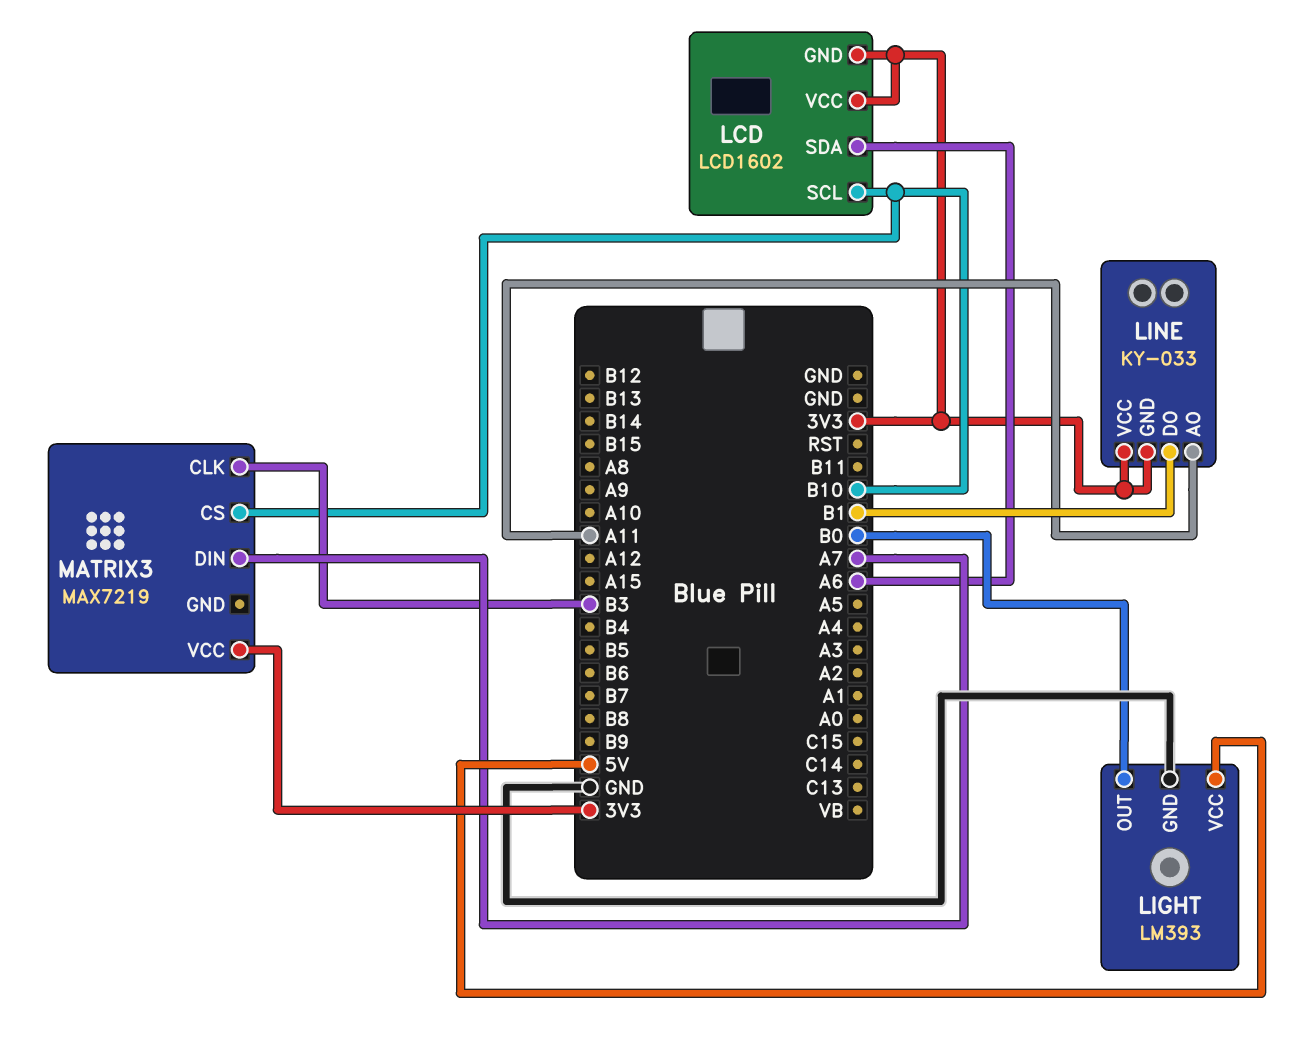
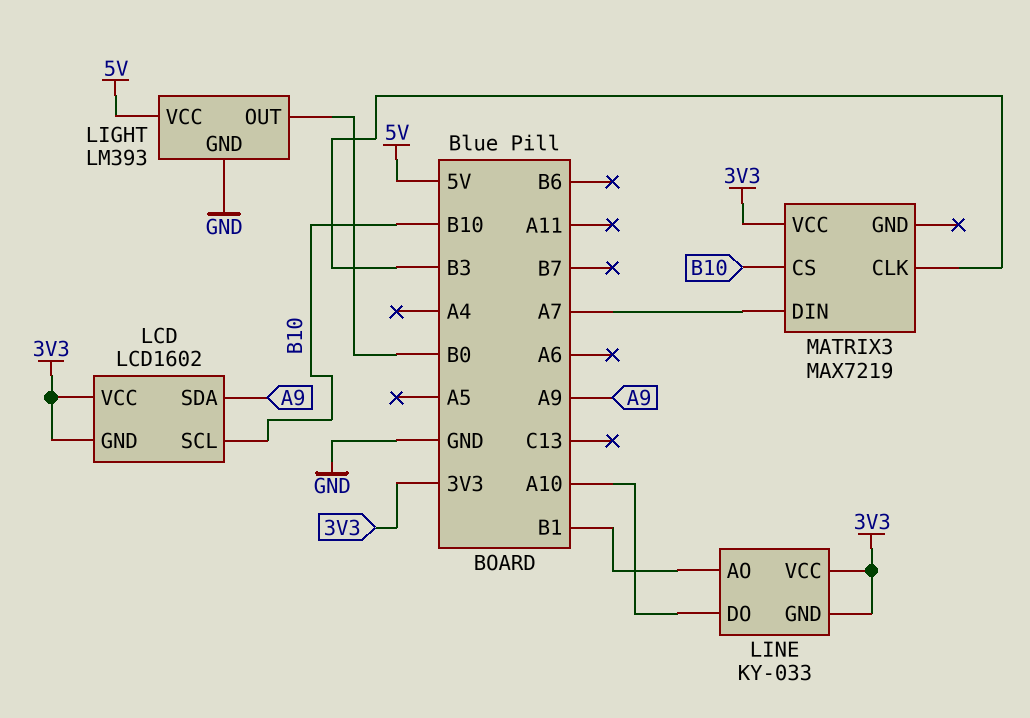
LCD pin SDA: A6 -> A9
LINE pin AO: A11 -> B1
LINE pin DO: B1 -> A10

